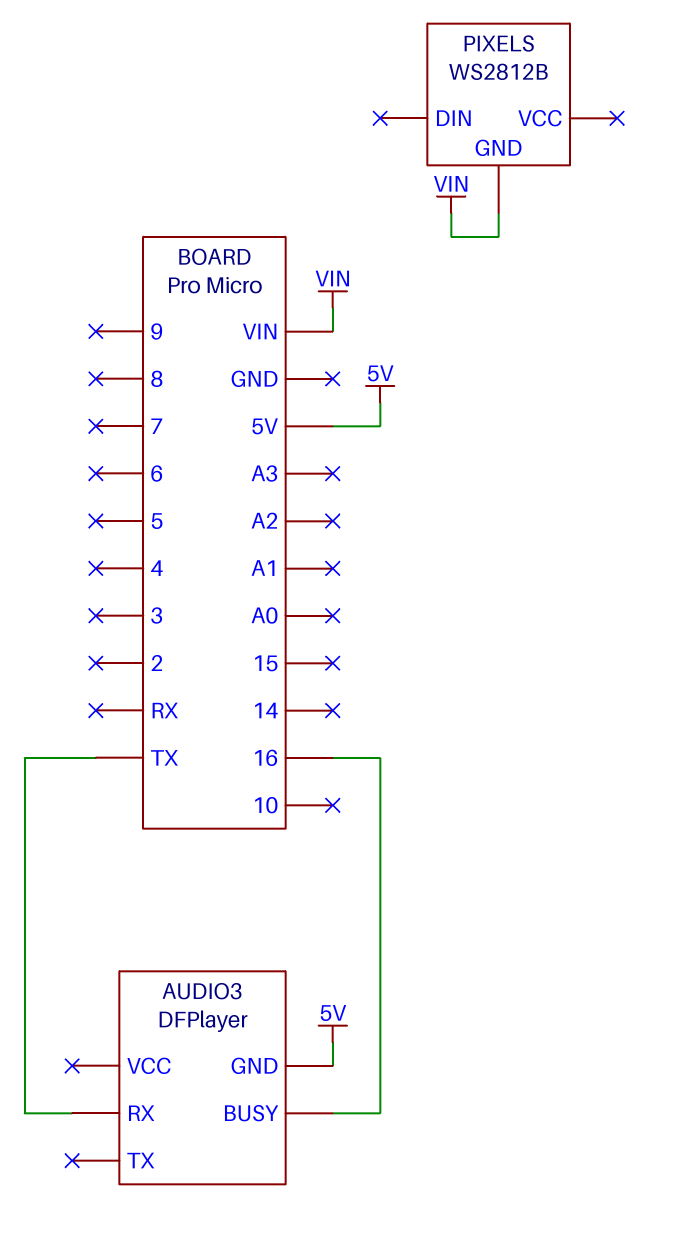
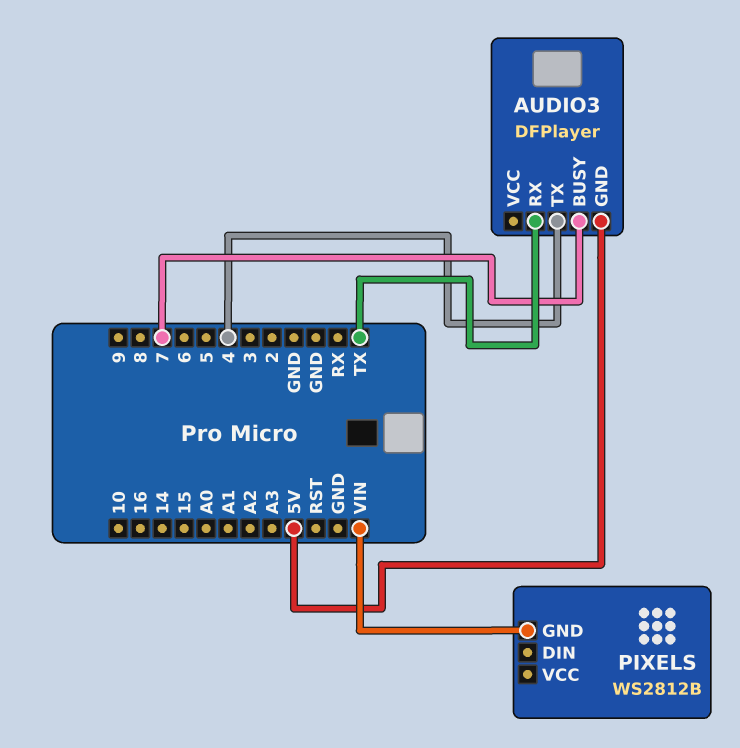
AUDIO3 pin BUSY: 16 -> 7
AUDIO3 pin TX: none -> 4

